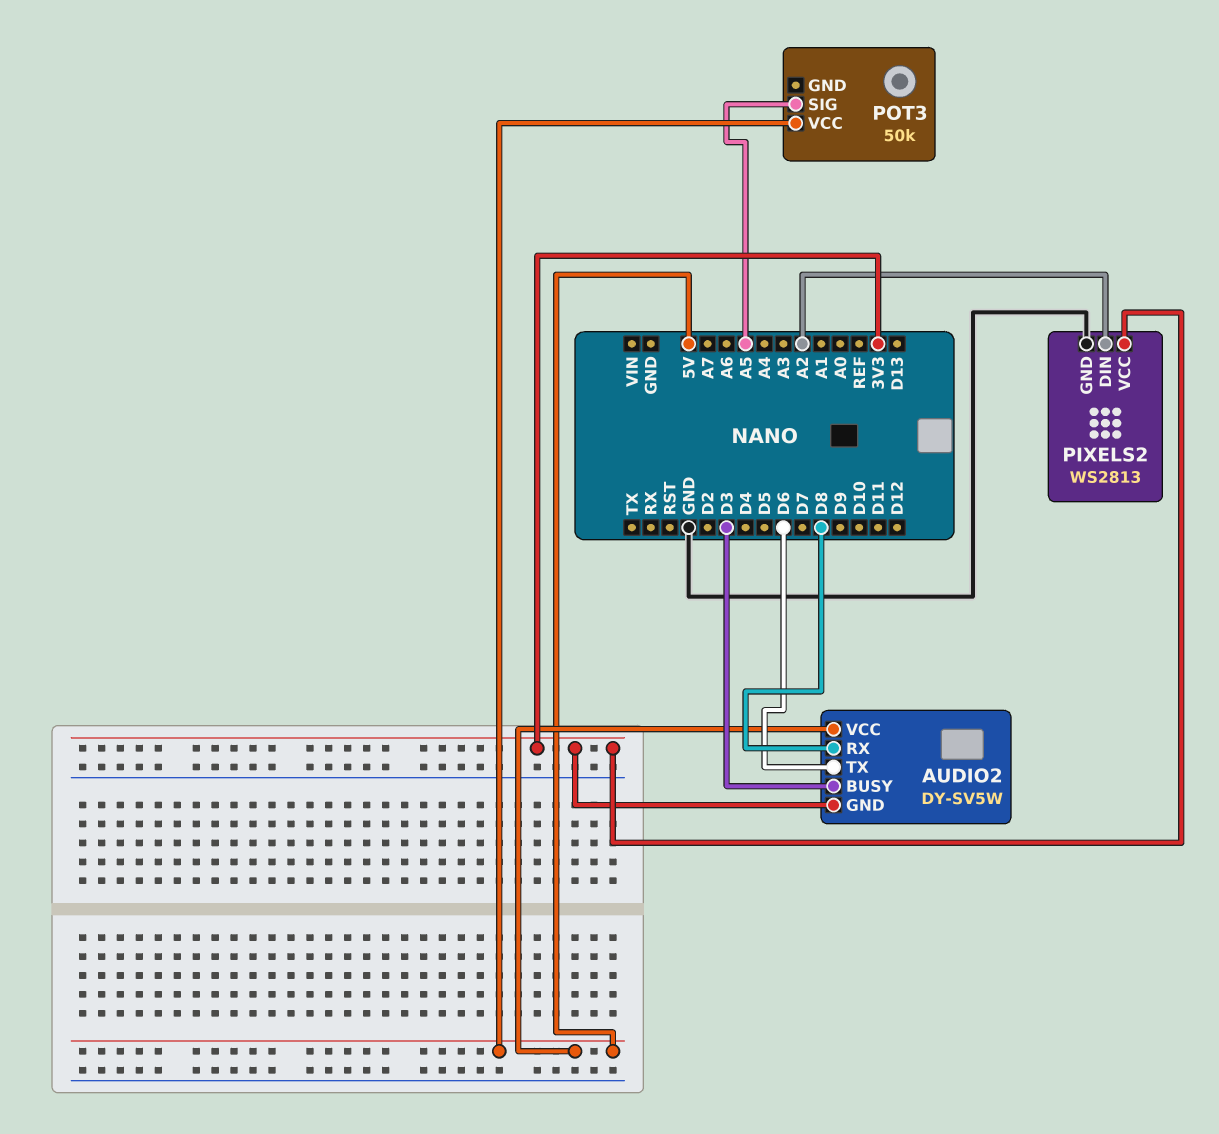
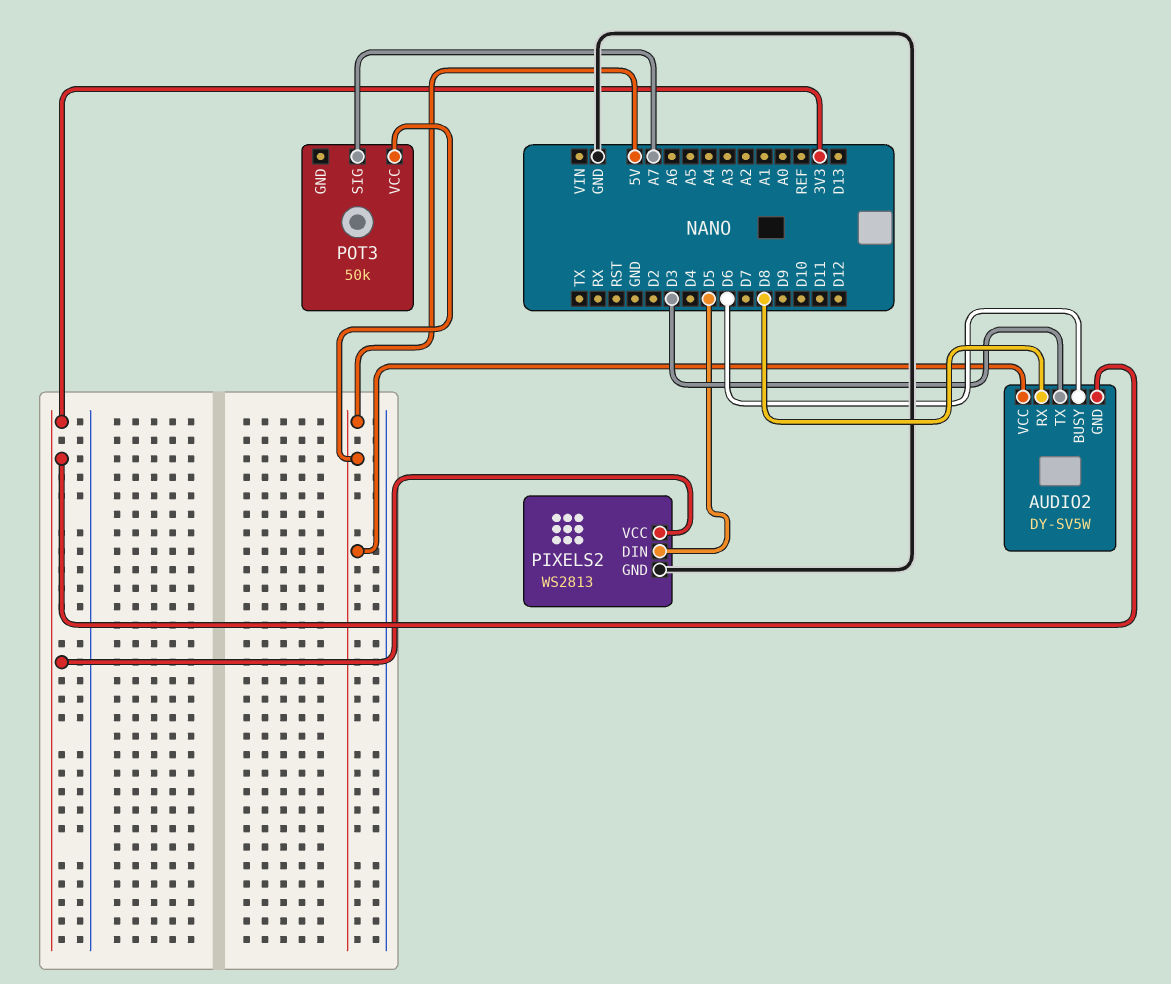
AUDIO2 pin BUSY: D3 -> D6
AUDIO2 pin TX: D6 -> D3
PIXELS2 pin DIN: A2 -> D5
POT3 pin SIG: A5 -> A7

